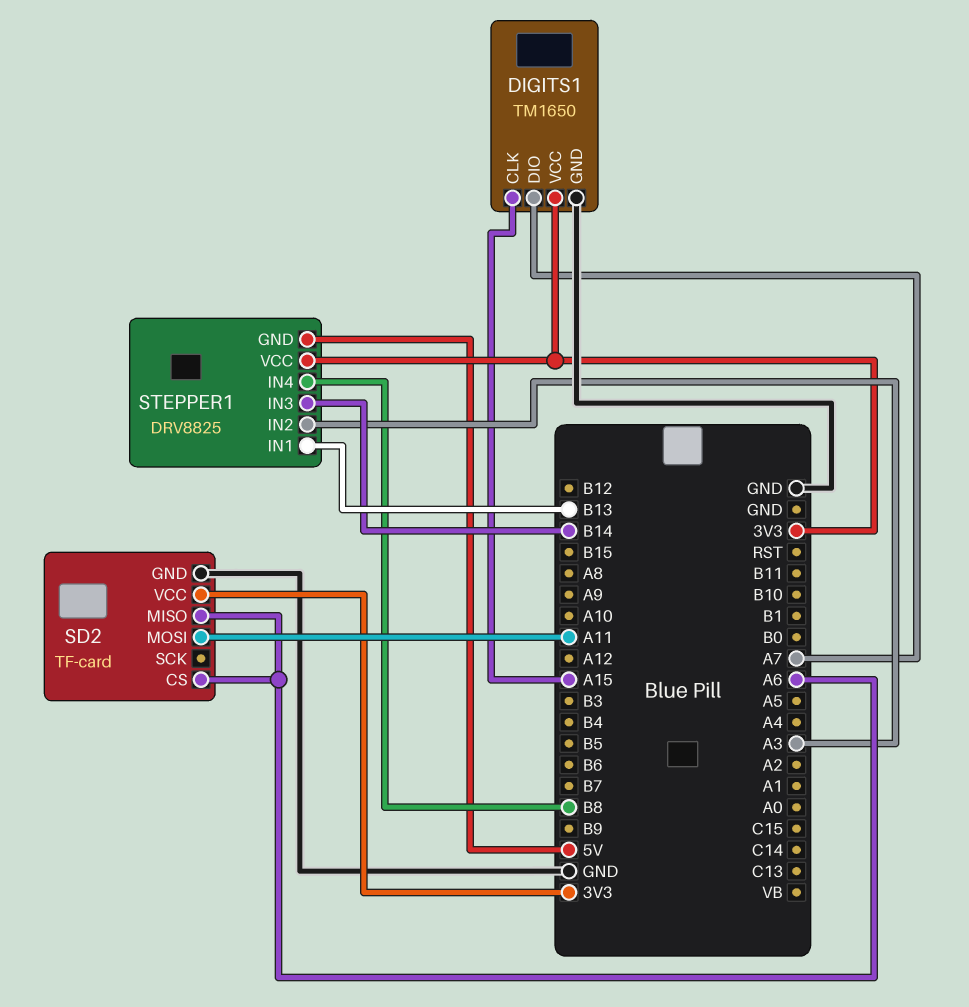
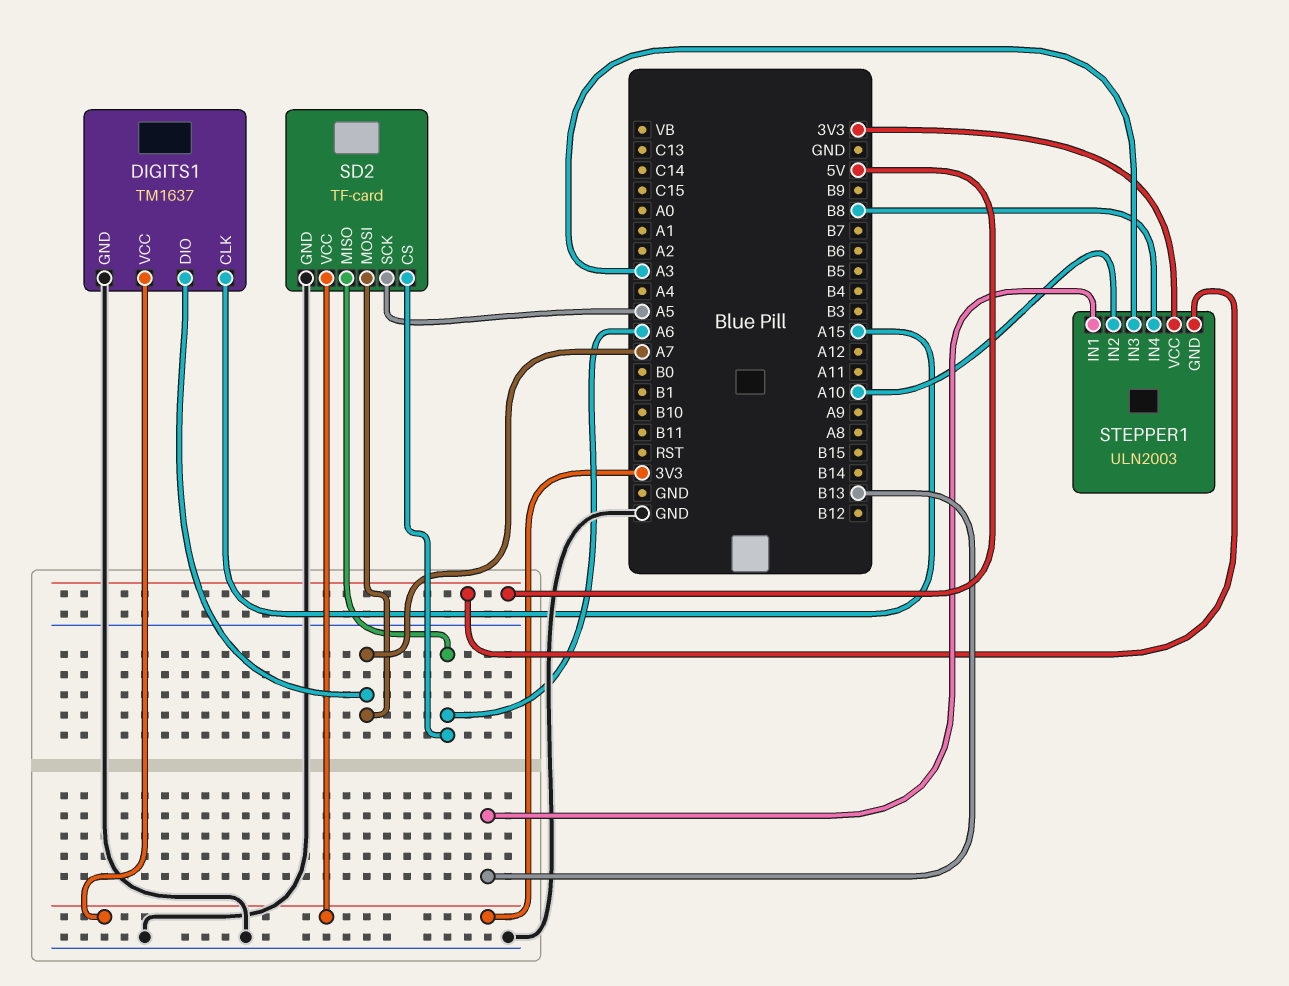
DIGITS1: TM1650 -> TM1637
SD2 pin MOSI: A11 -> A7
SD2 pin SCK: none -> A5
STEPPER1: DRV8825 -> ULN2003
STEPPER1 pin IN2: A3 -> A10
STEPPER1 pin IN3: B14 -> A3

